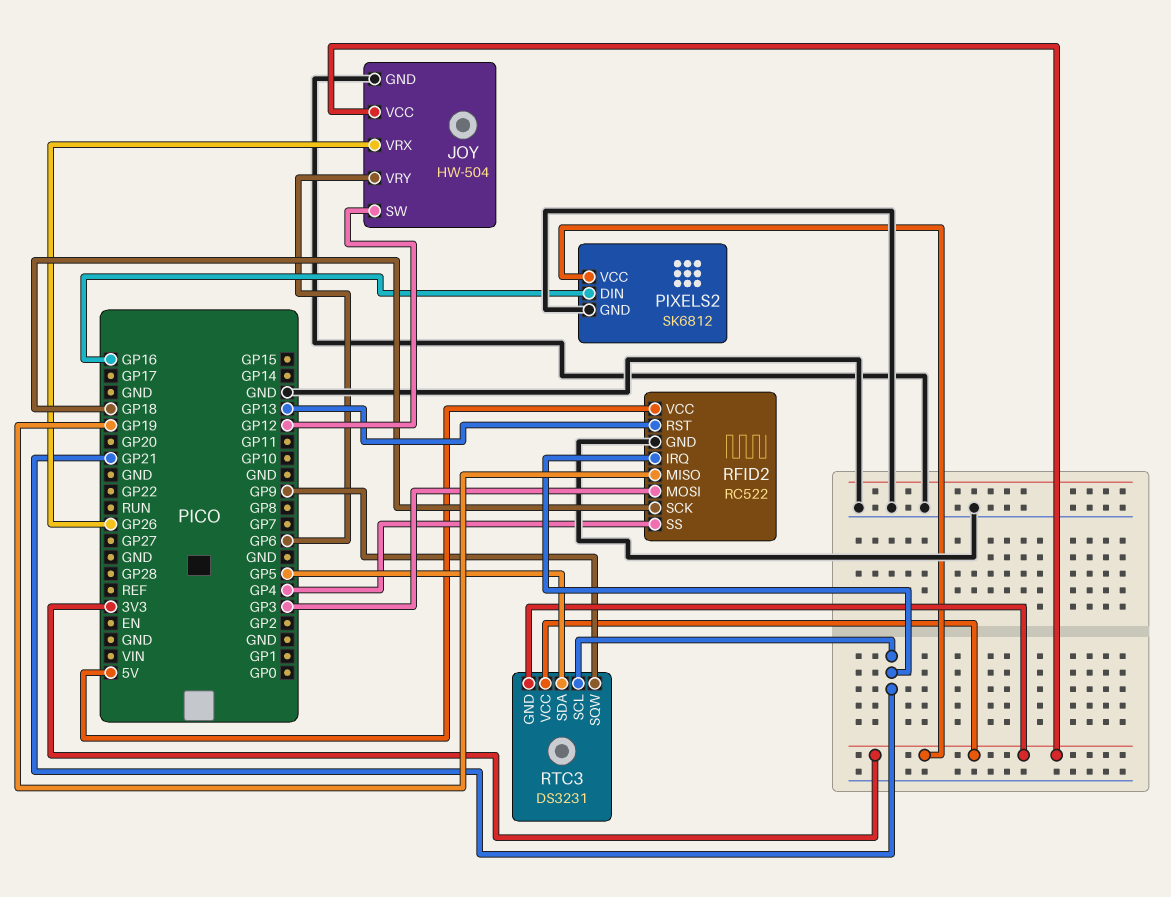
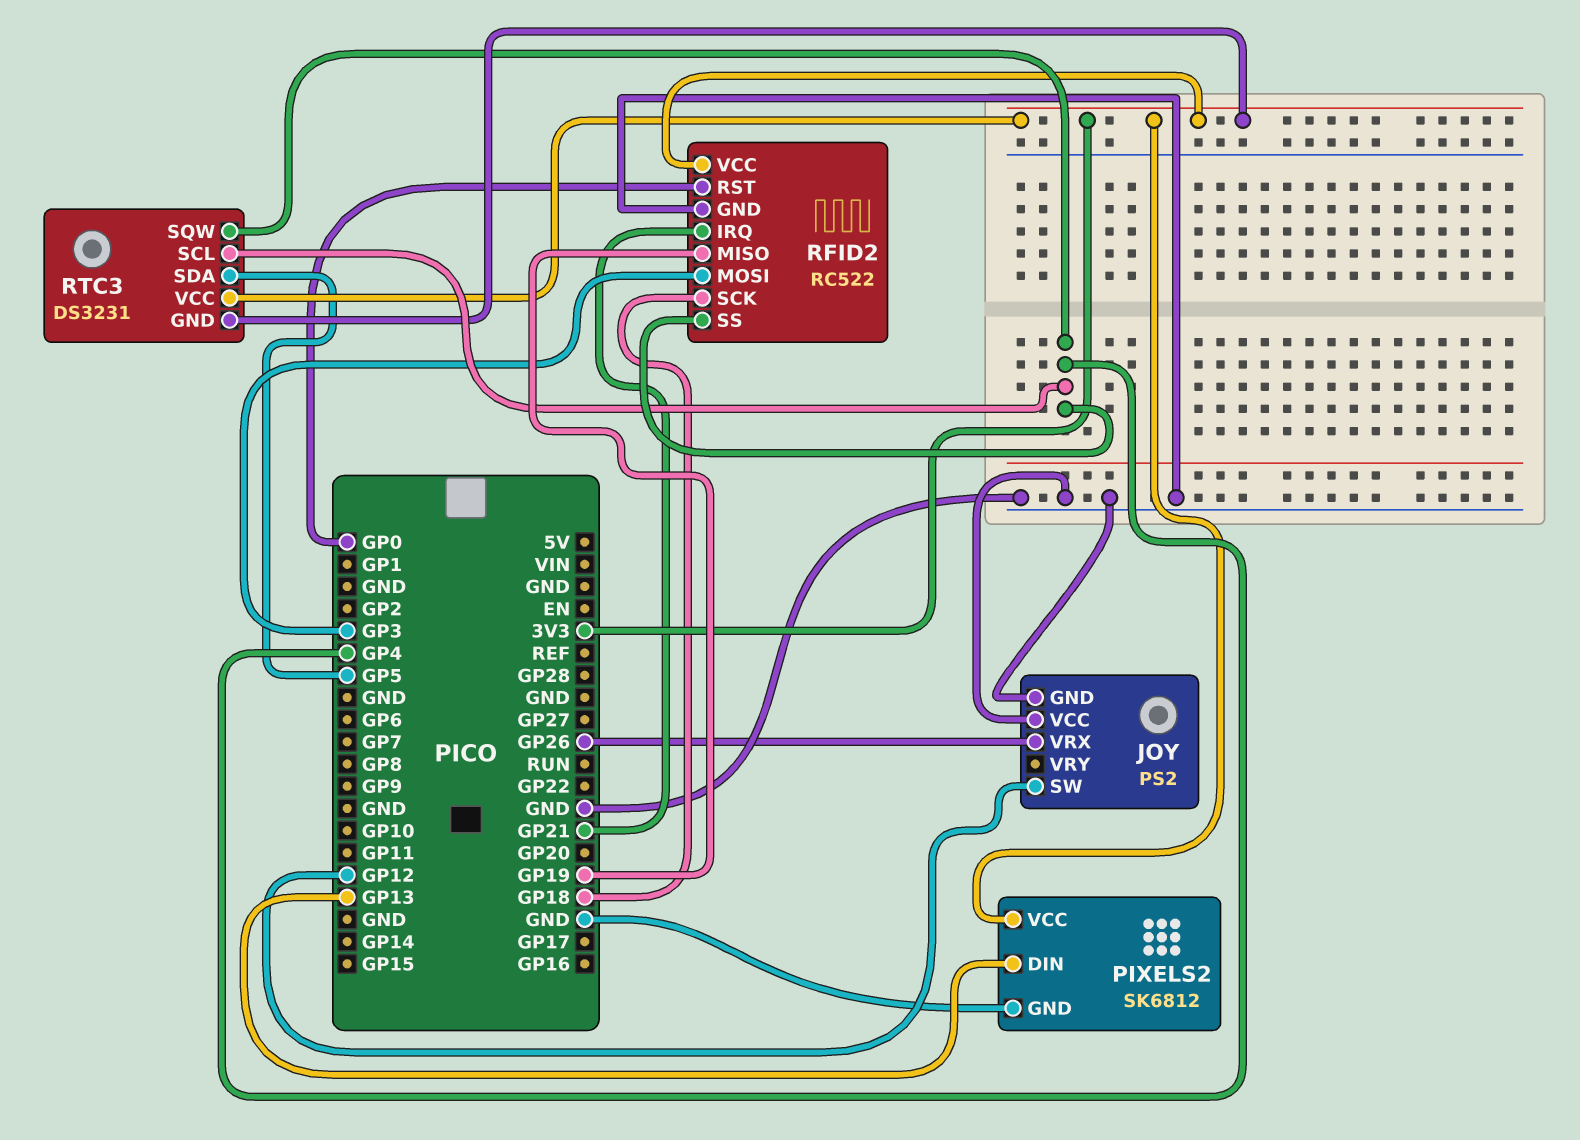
JOY: HW-504 -> PS2
JOY pin VCC: 3V3 -> GND
JOY pin VRY: GP6 -> none
PIXELS2 pin DIN: GP16 -> GP13
RFID2 pin RST: GP13 -> GP0
RFID2 pin VCC: 5V -> 3V3
RTC3 pin SCL: GP21 -> GP4
RTC3 pin SQW: GP9 -> GP4

